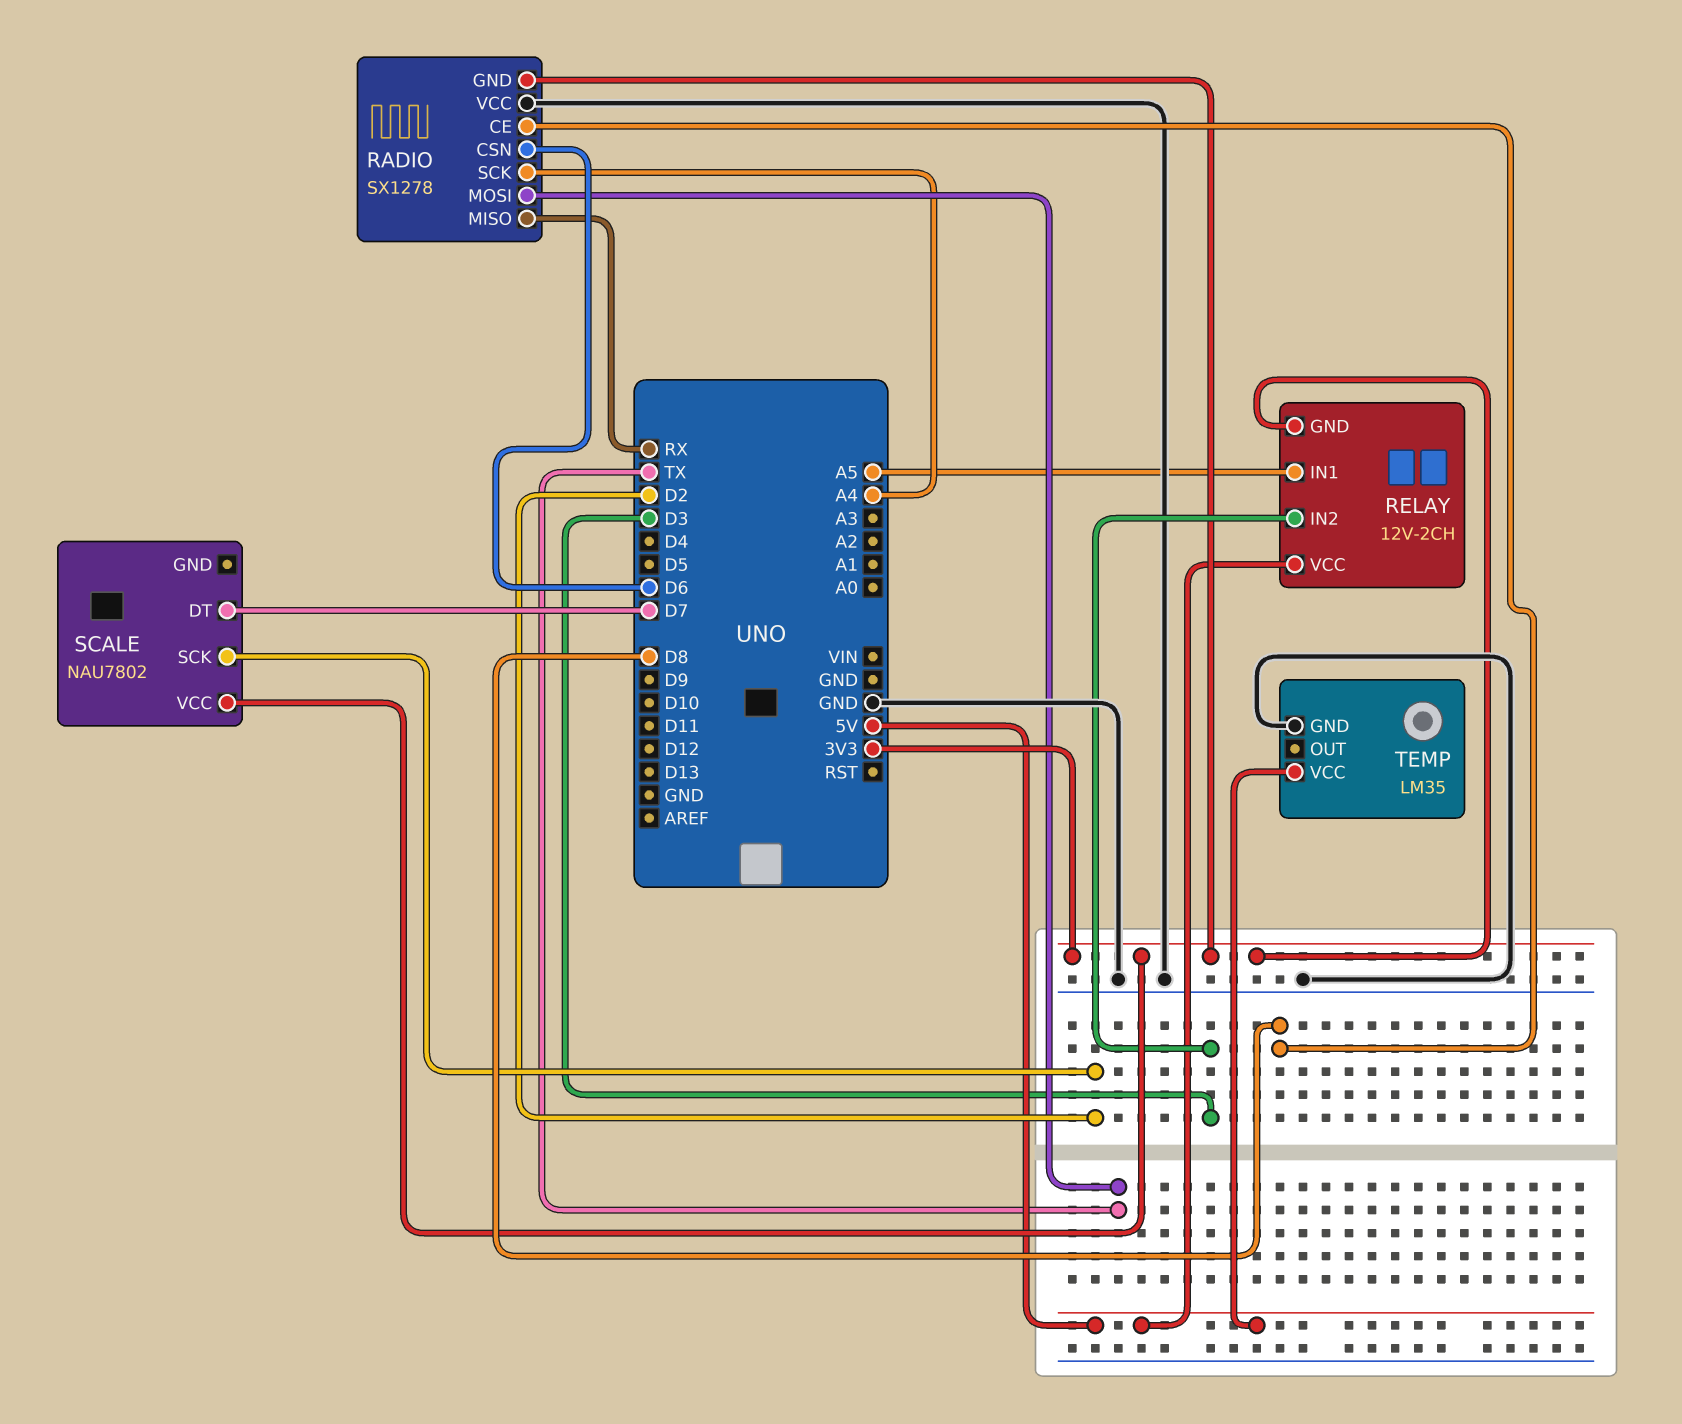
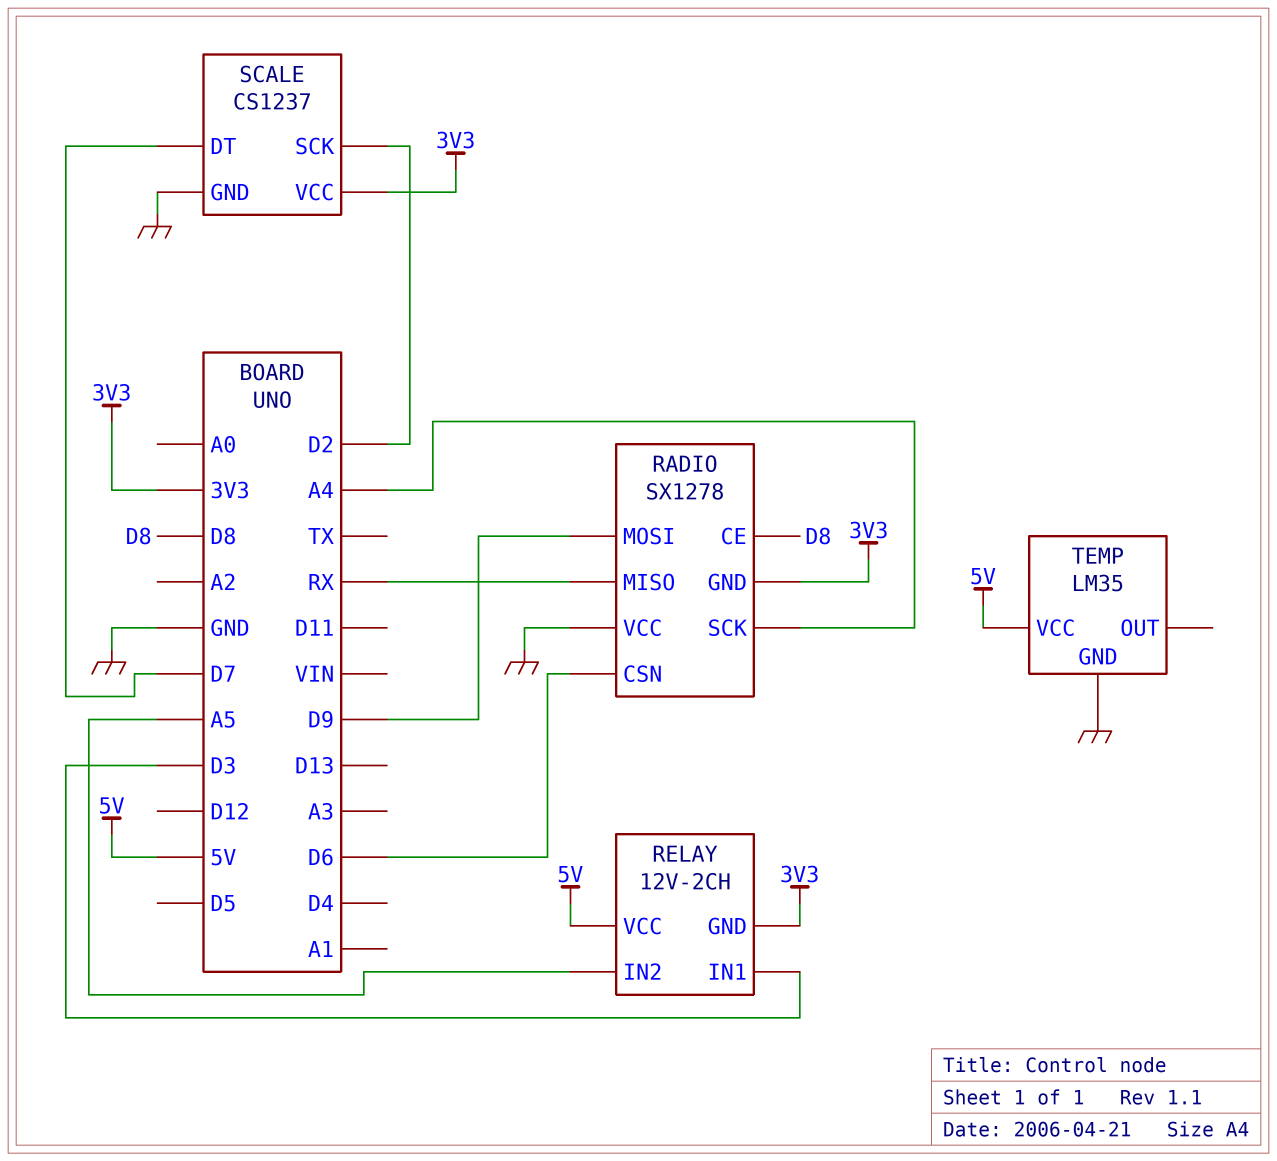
RADIO pin MOSI: TX -> D9
RELAY pin IN1: A5 -> D3
RELAY pin IN2: D3 -> A5
SCALE: NAU7802 -> CS1237
SCALE pin GND: none -> GND

